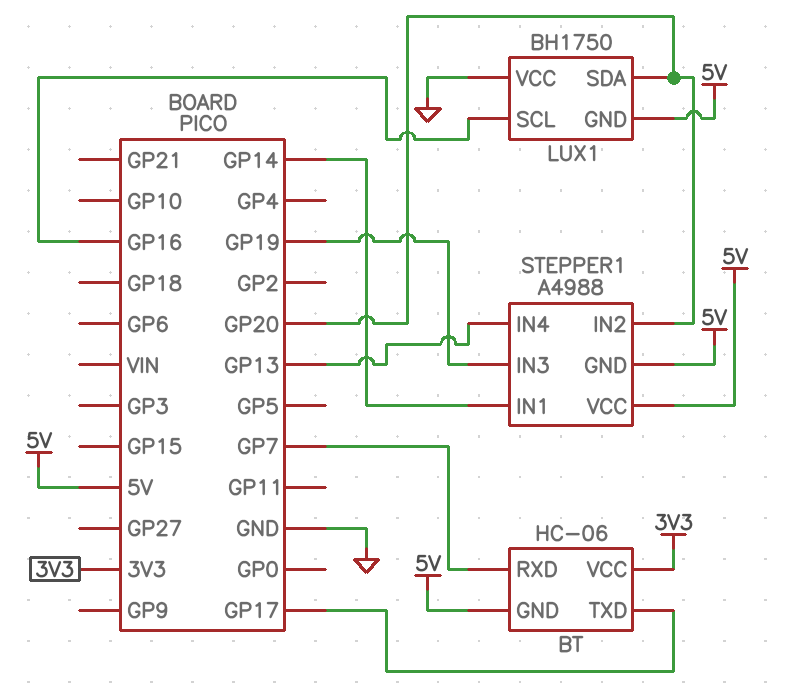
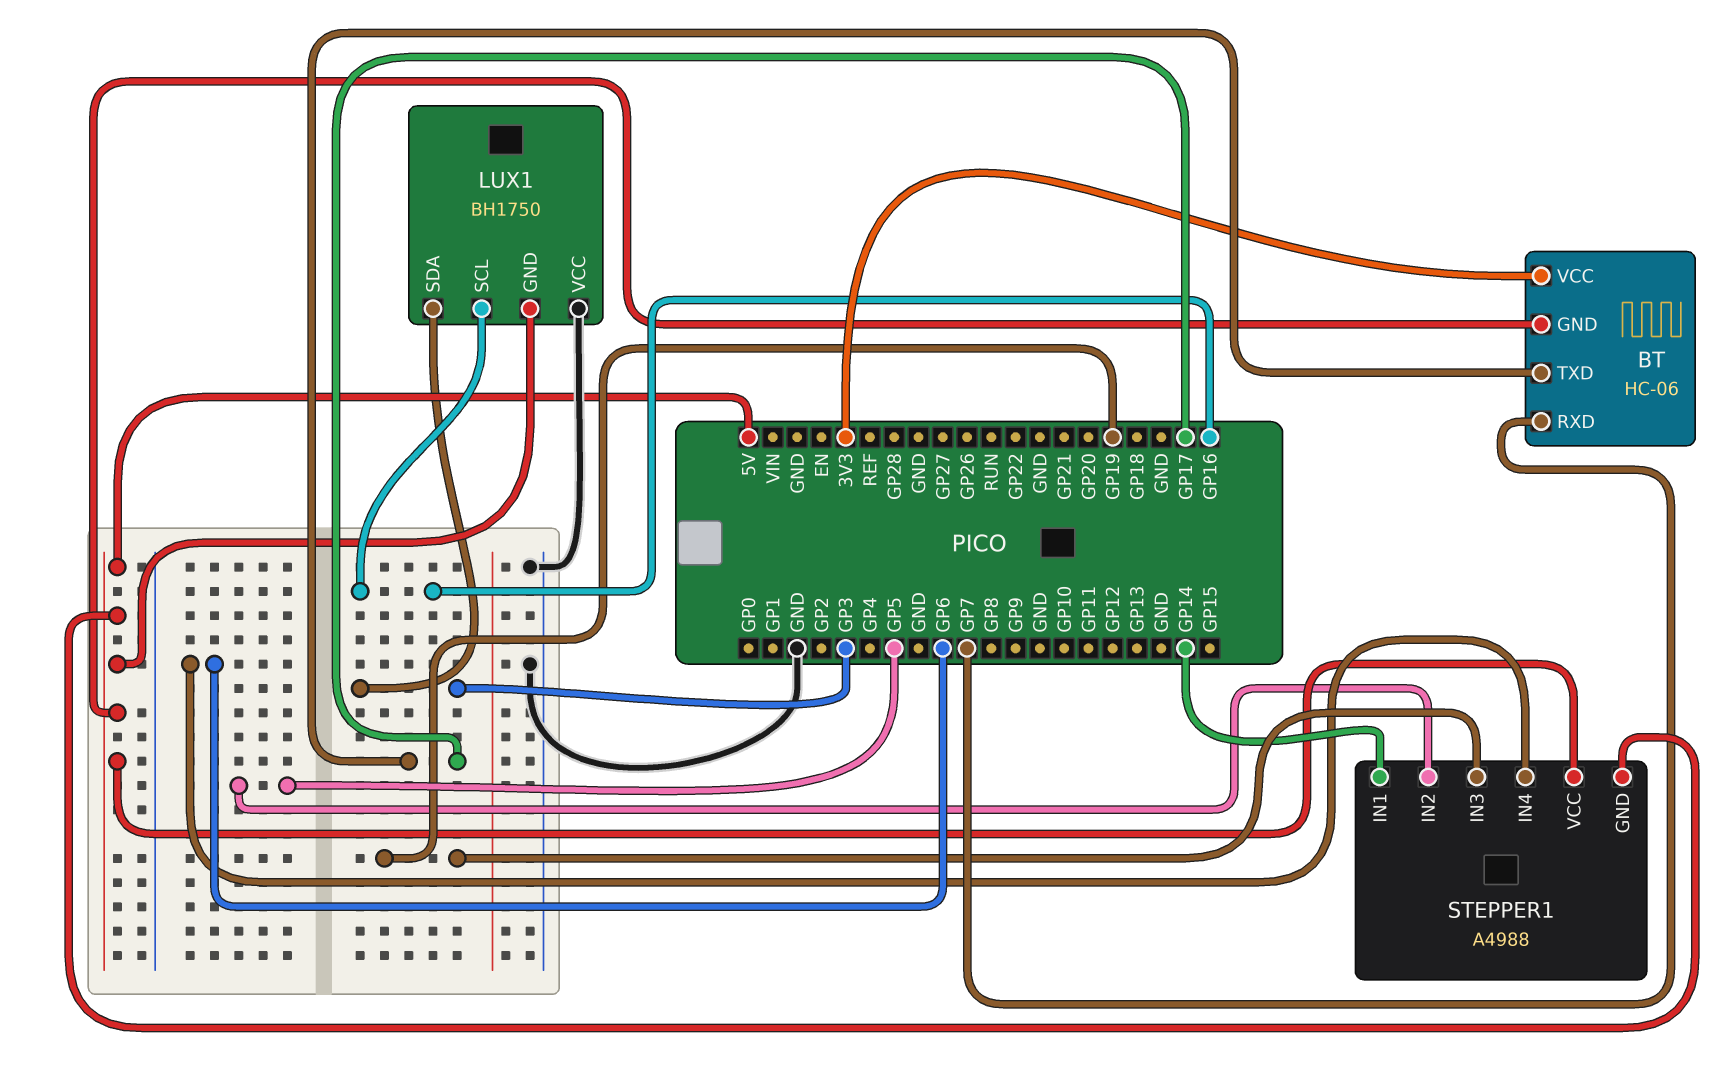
LUX1 pin SDA: GP20 -> GP3
STEPPER1 pin IN2: GP20 -> GP5
STEPPER1 pin IN4: GP13 -> GP6

